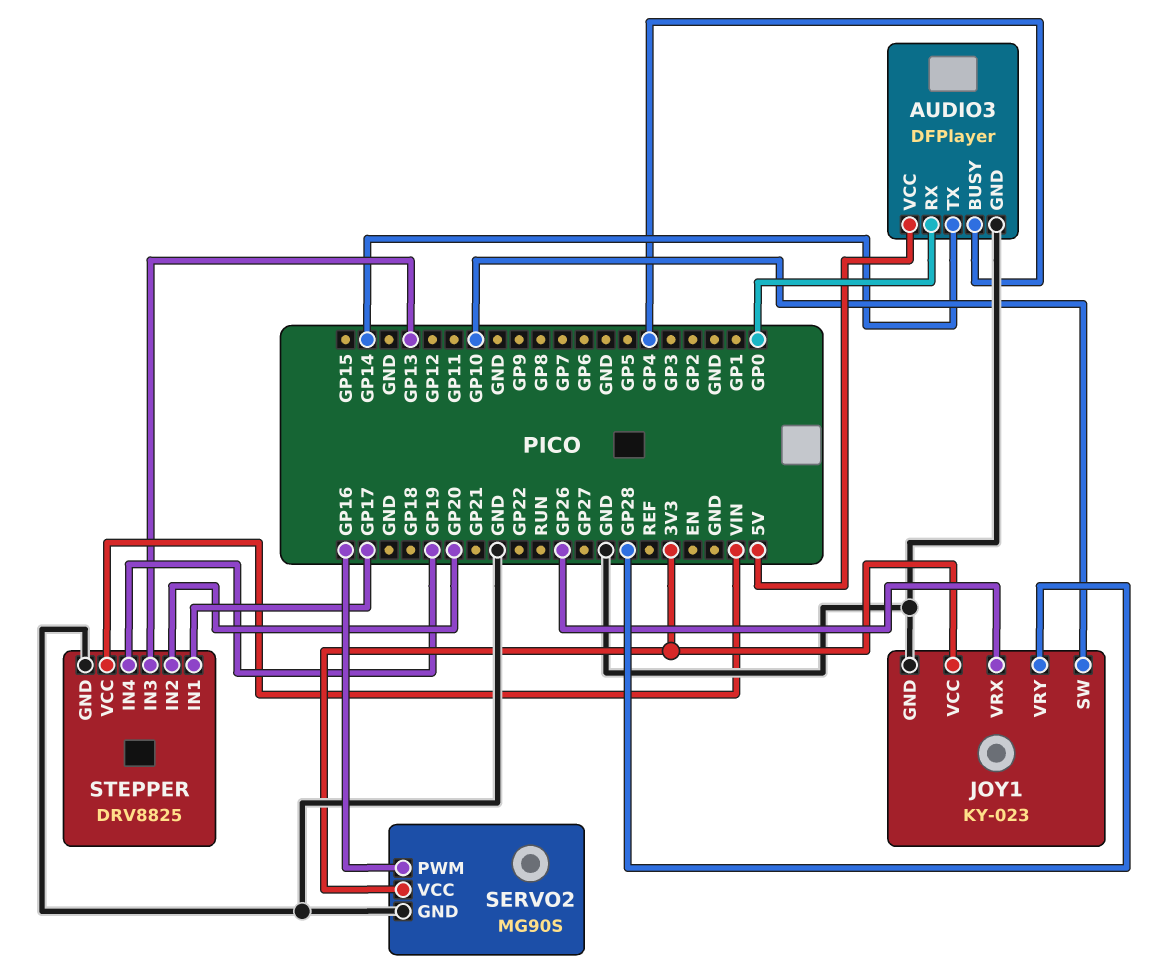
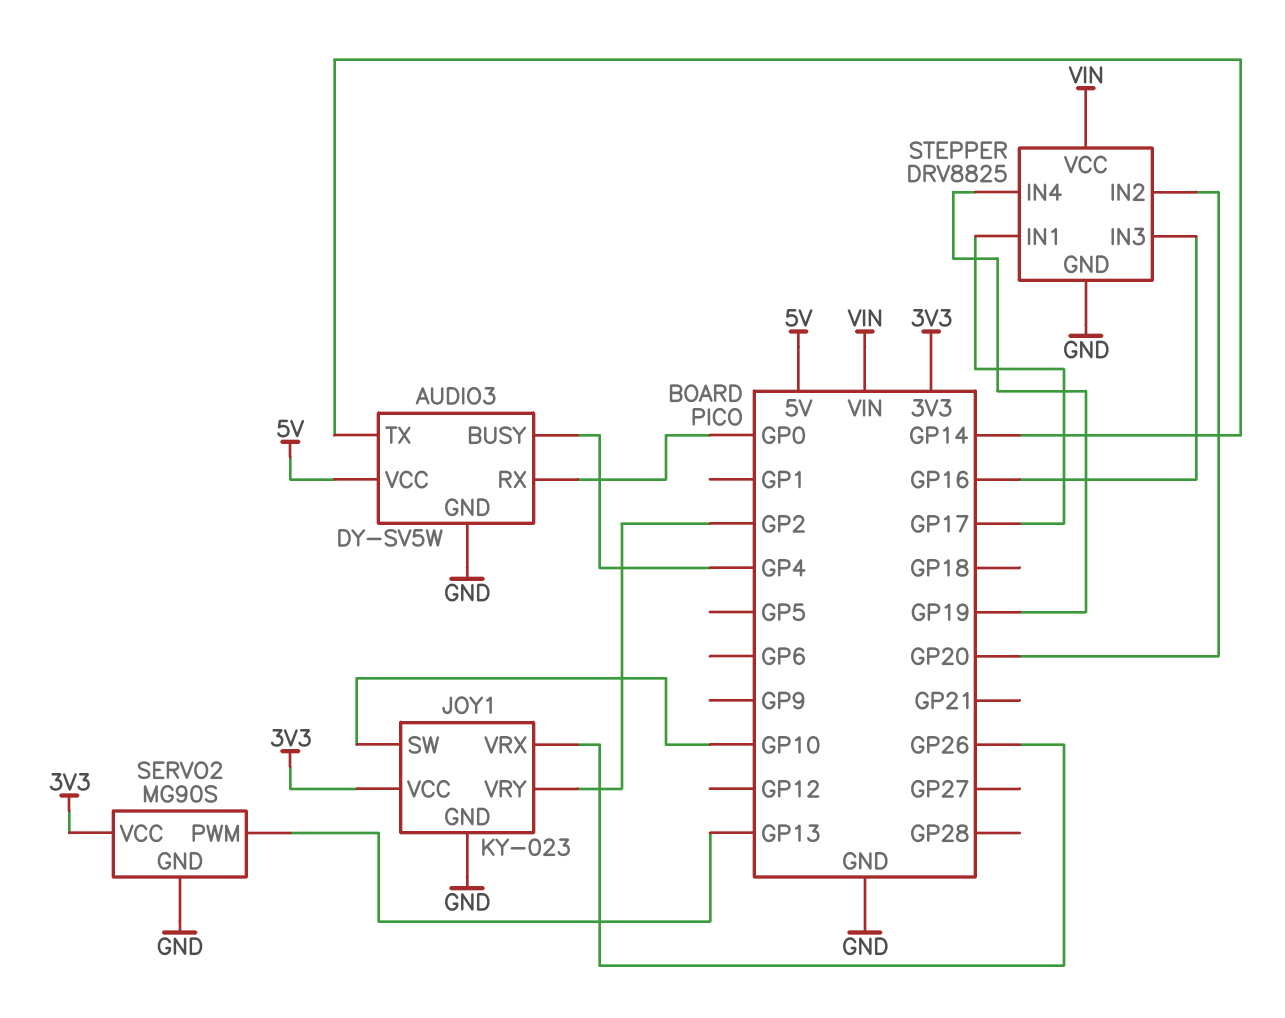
AUDIO3: DFPlayer -> DY-SV5W
JOY1 pin VRY: GP28 -> GP2
SERVO2 pin PWM: GP16 -> GP13
STEPPER pin IN3: GP13 -> GP16

